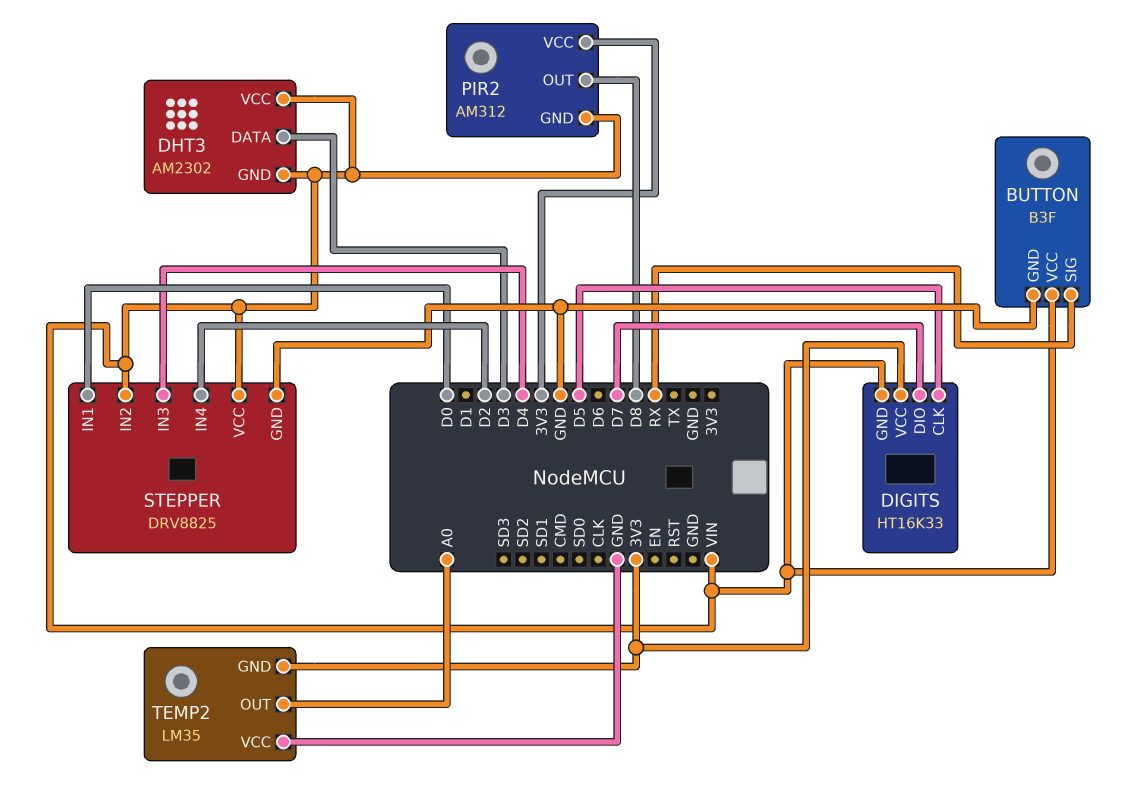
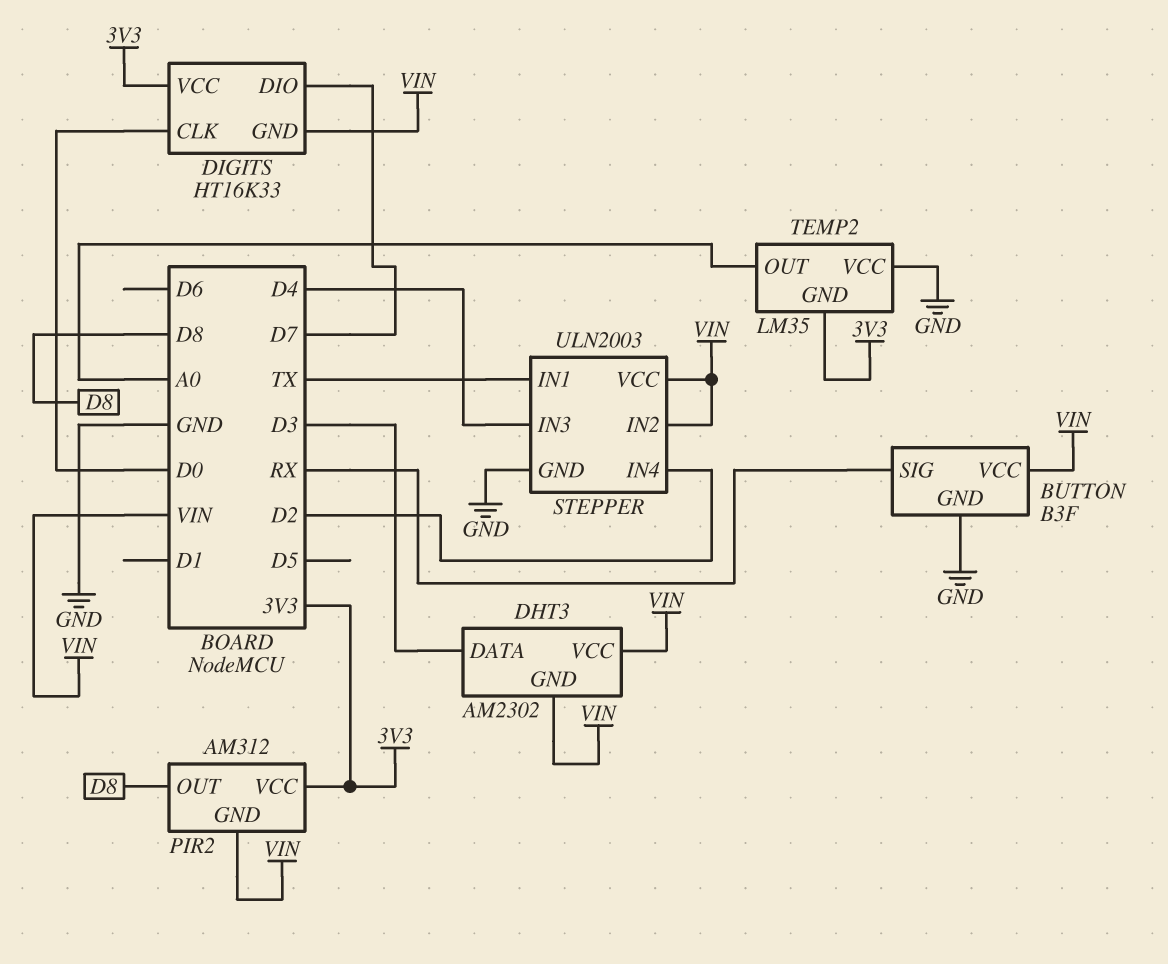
DIGITS pin CLK: D5 -> D0
STEPPER: DRV8825 -> ULN2003
STEPPER pin IN1: D0 -> TX

